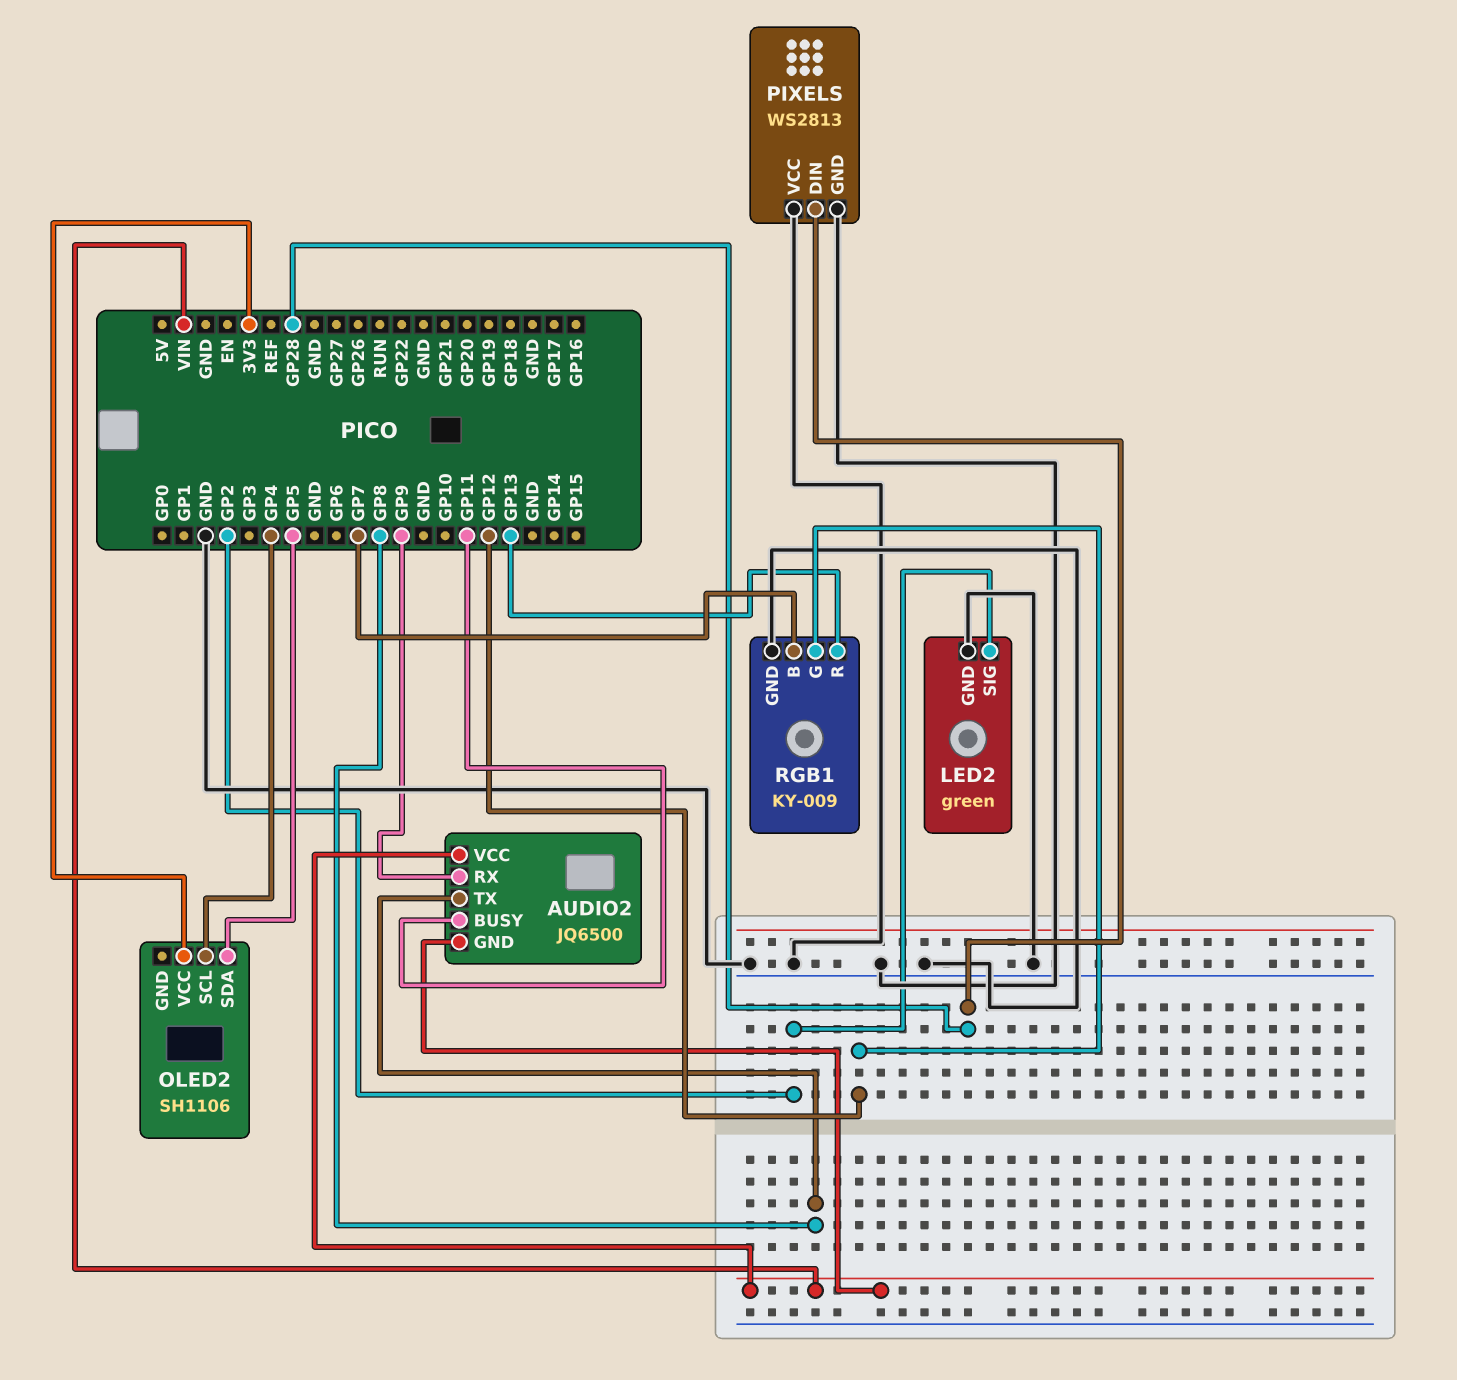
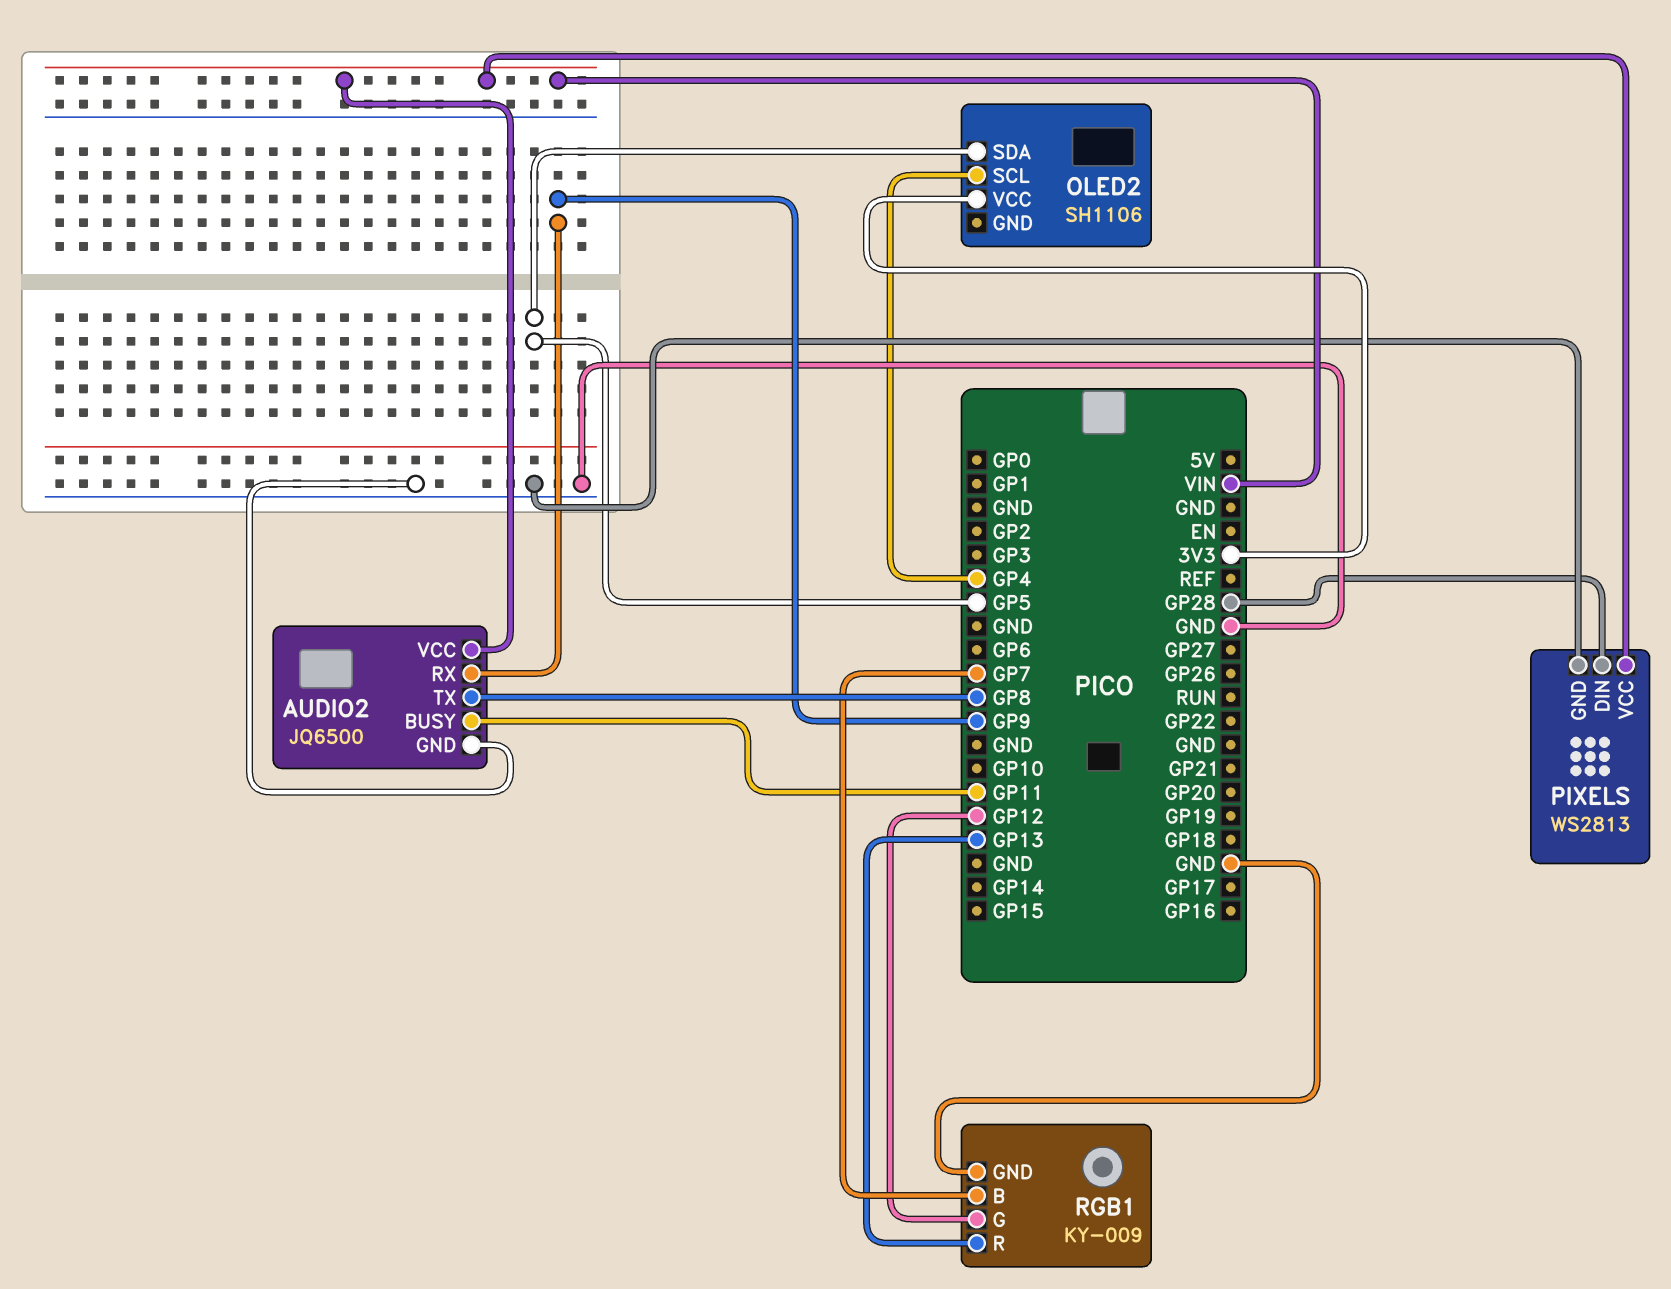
AUDIO2 pin GND: VIN -> GND
LED2: green -> none
LED2 pin GND: GND -> none
LED2 pin SIG: GP2 -> none
PIXELS pin VCC: GND -> VIN

